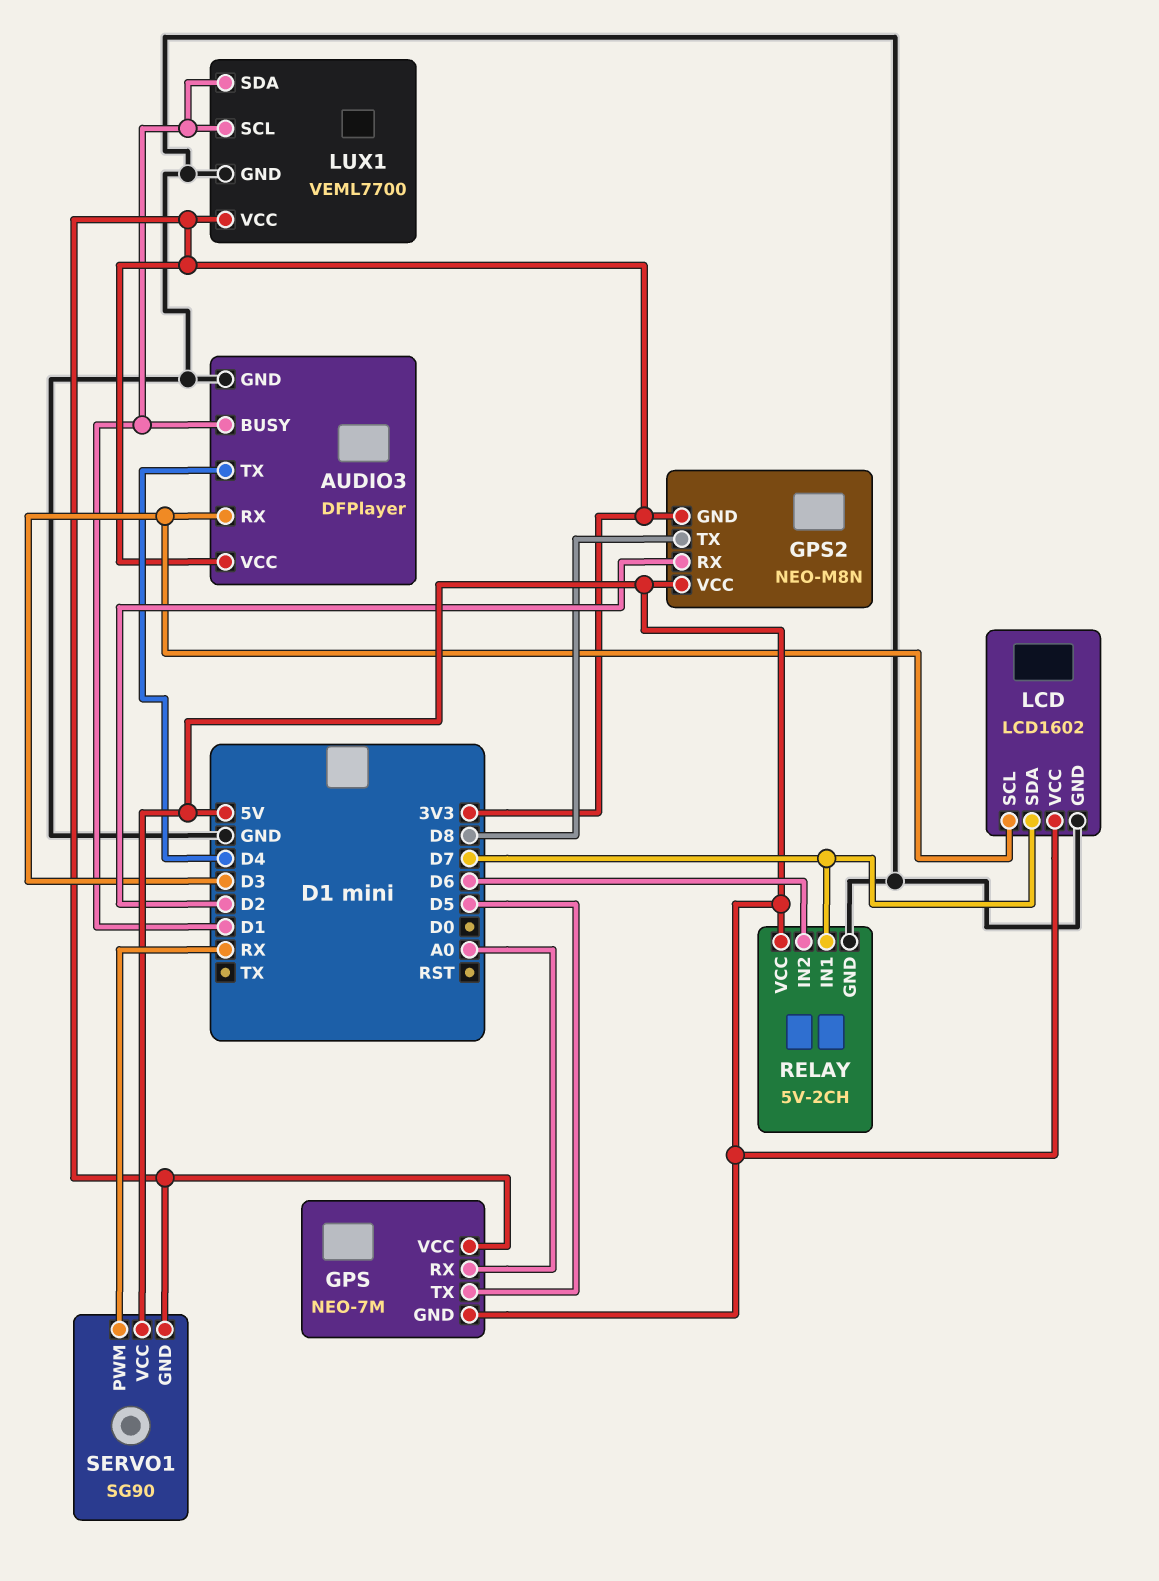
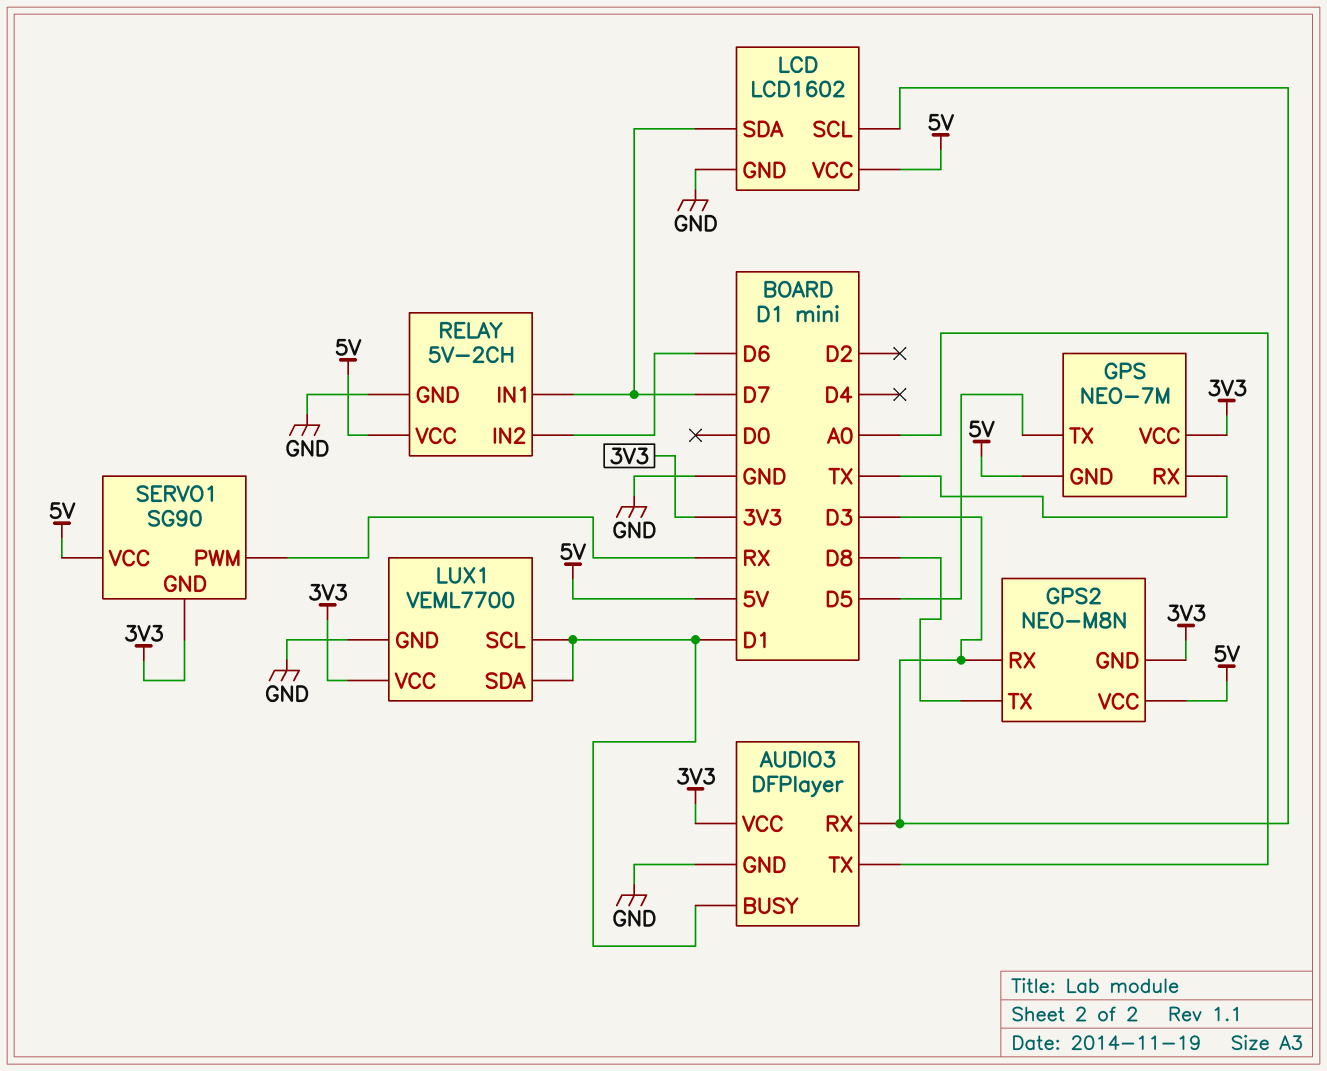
AUDIO3 pin TX: D4 -> A0
GPS pin RX: A0 -> TX
GPS2 pin RX: D2 -> D3

